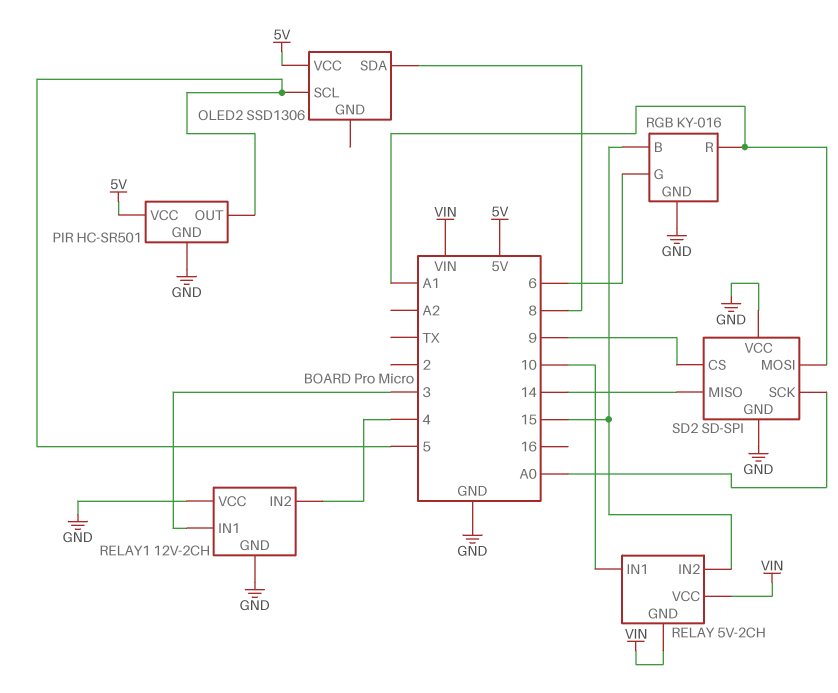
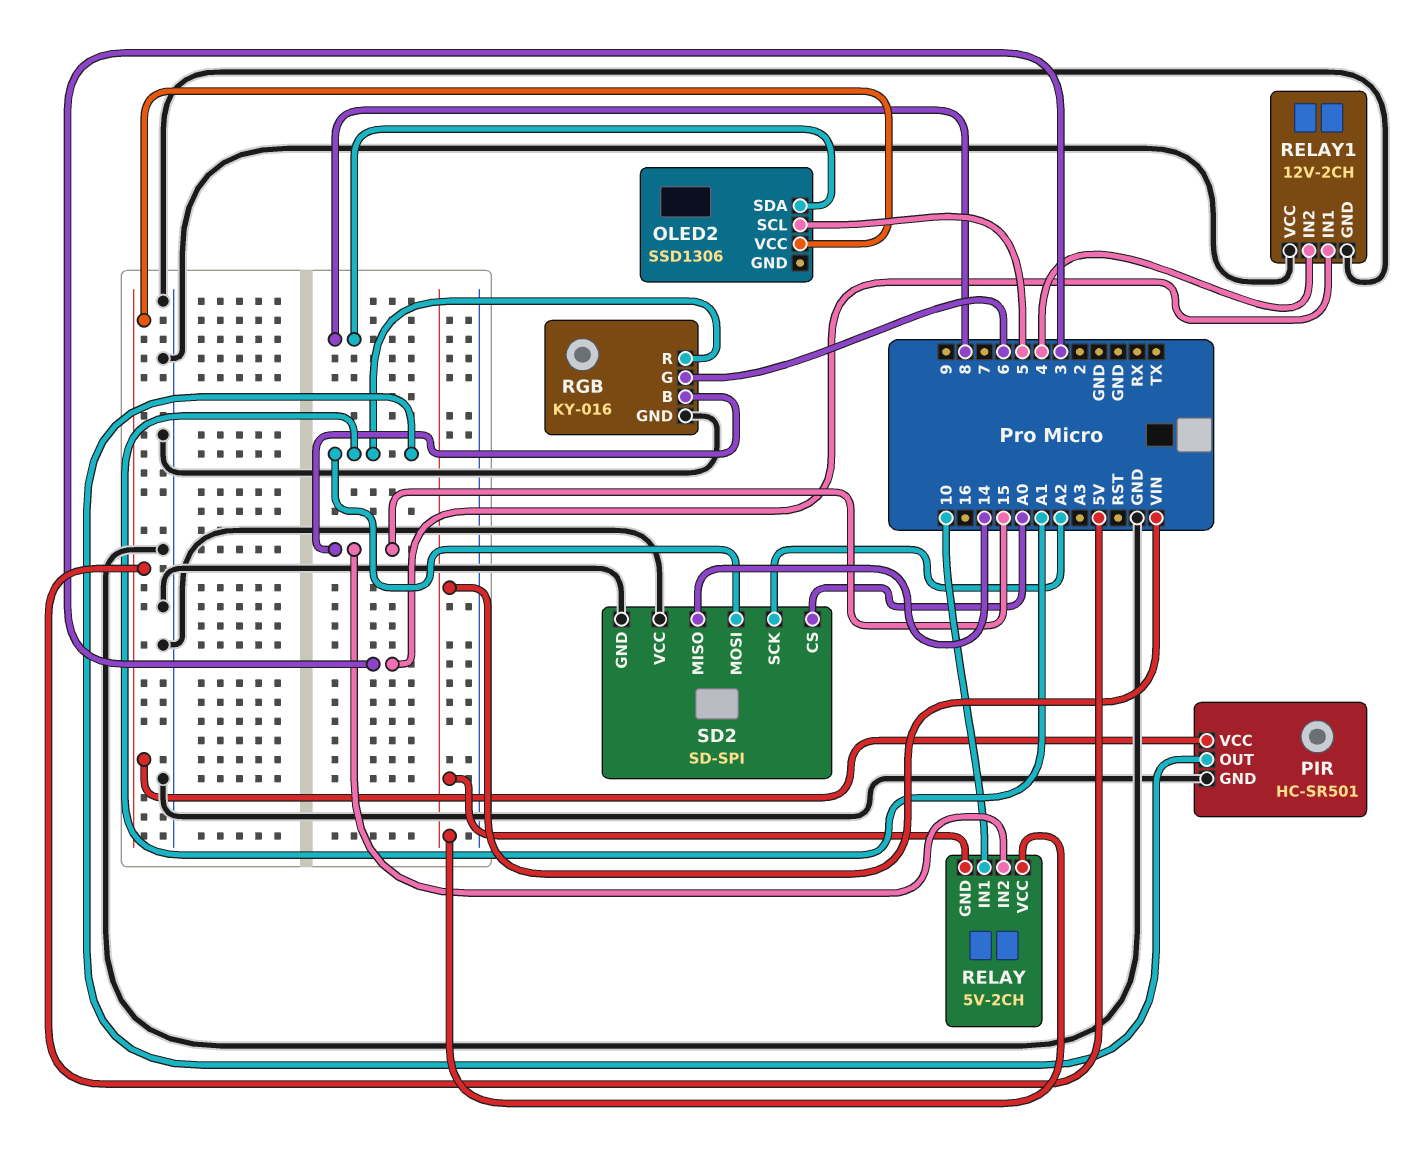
PIR pin OUT: 5 -> A1
SD2 pin CS: 9 -> A0
SD2 pin SCK: A0 -> A2

